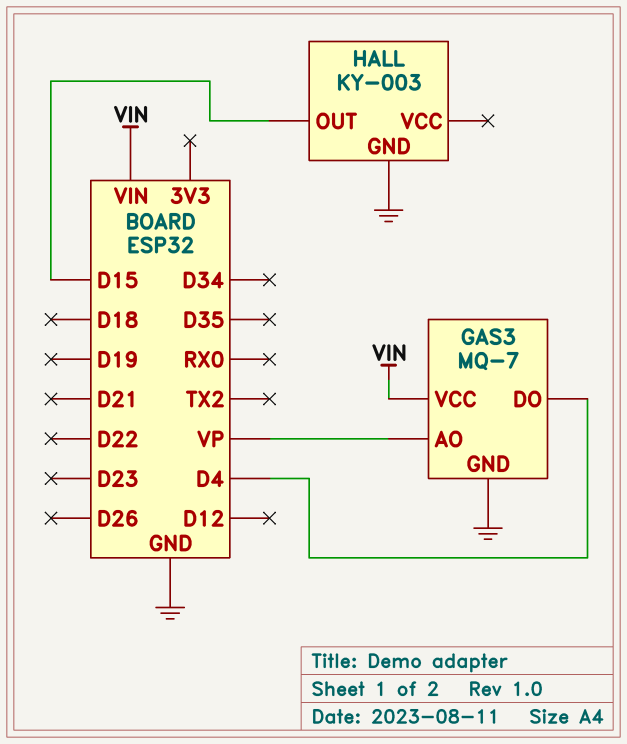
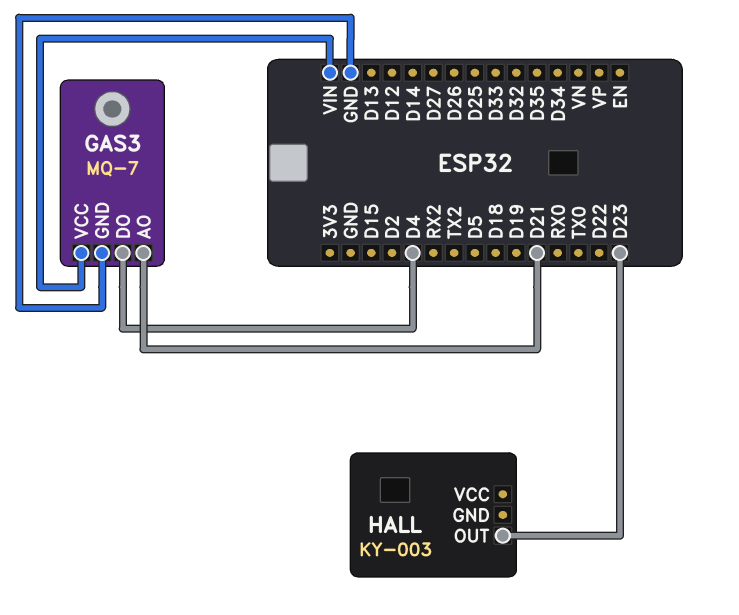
GAS3 pin AO: VP -> D21
HALL pin GND: GND -> none
HALL pin OUT: D15 -> D23

